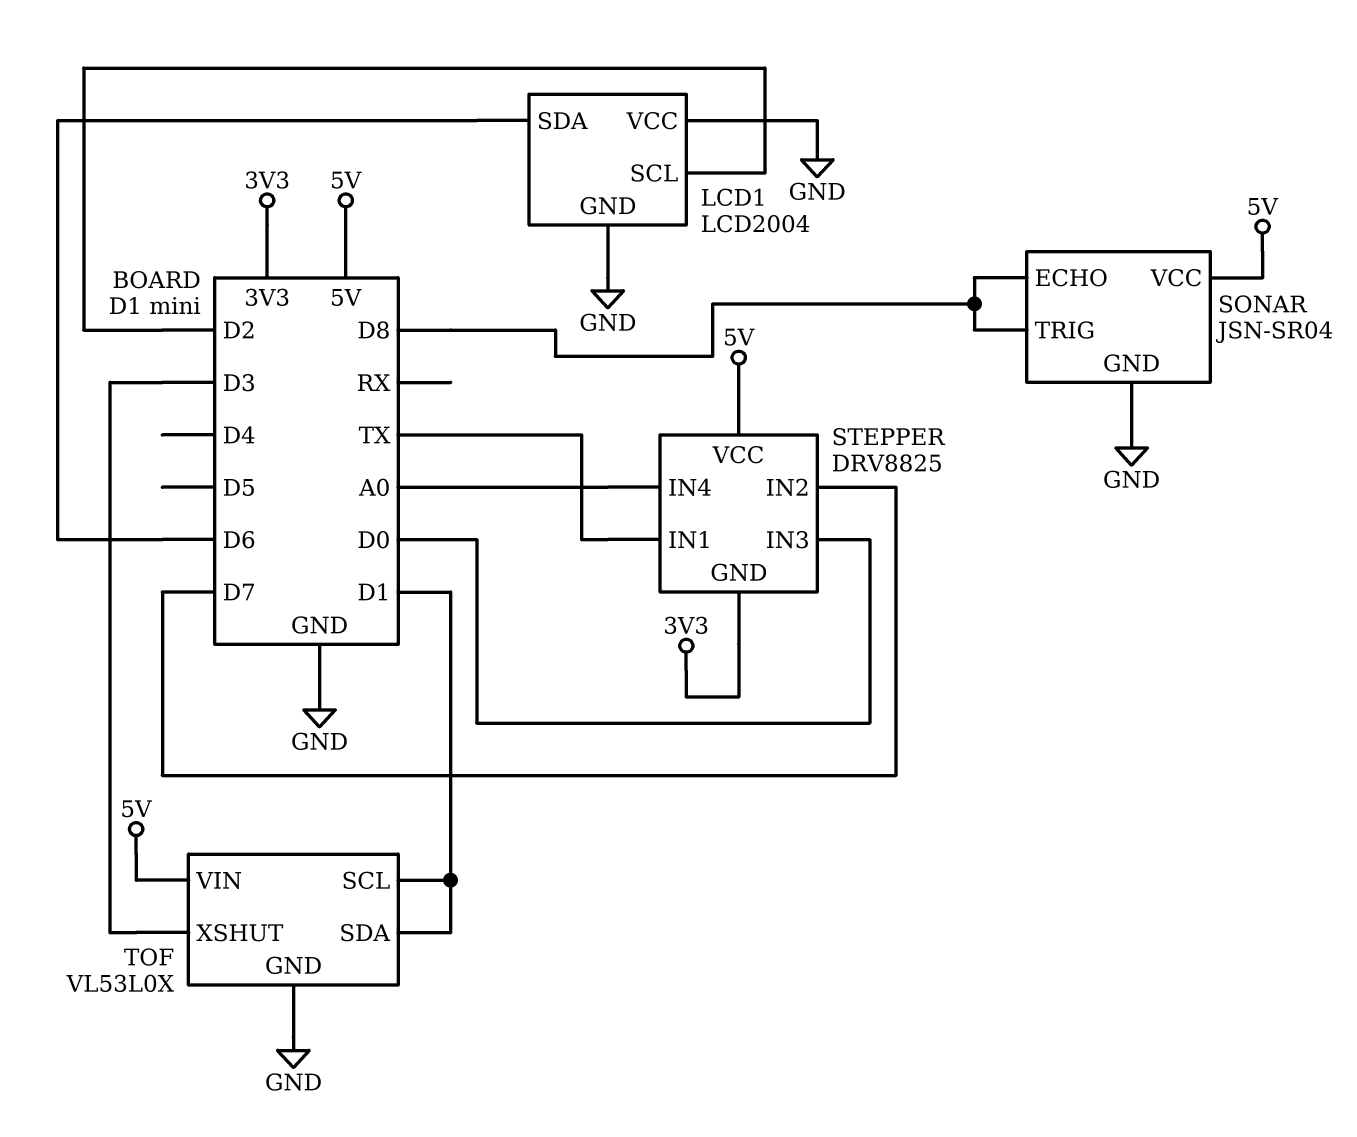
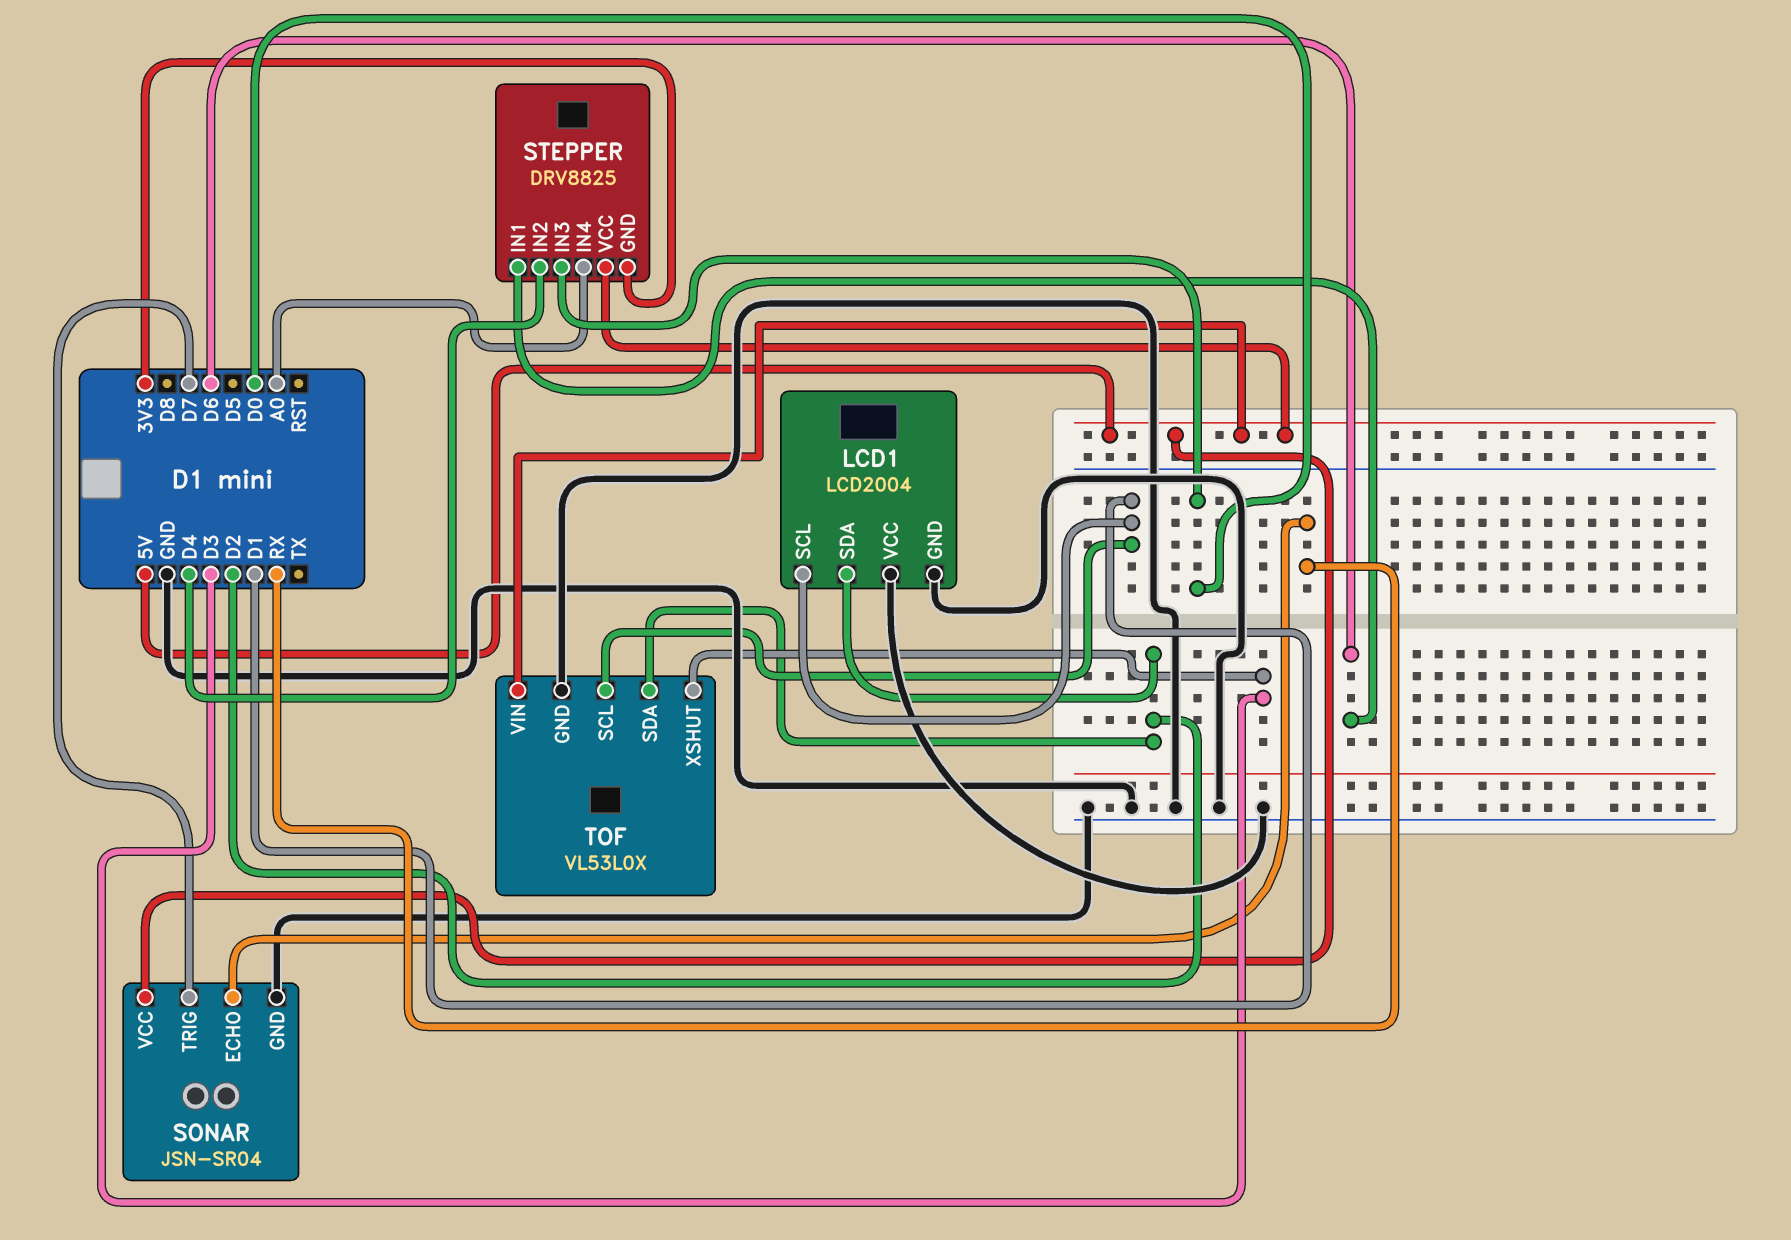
LCD1 pin SCL: D2 -> D1
LCD1 pin SDA: D6 -> D2
SONAR pin ECHO: D8 -> RX
SONAR pin TRIG: D8 -> D7
STEPPER pin IN1: TX -> D6
STEPPER pin IN2: D7 -> D4
TOF pin SDA: D1 -> D2

